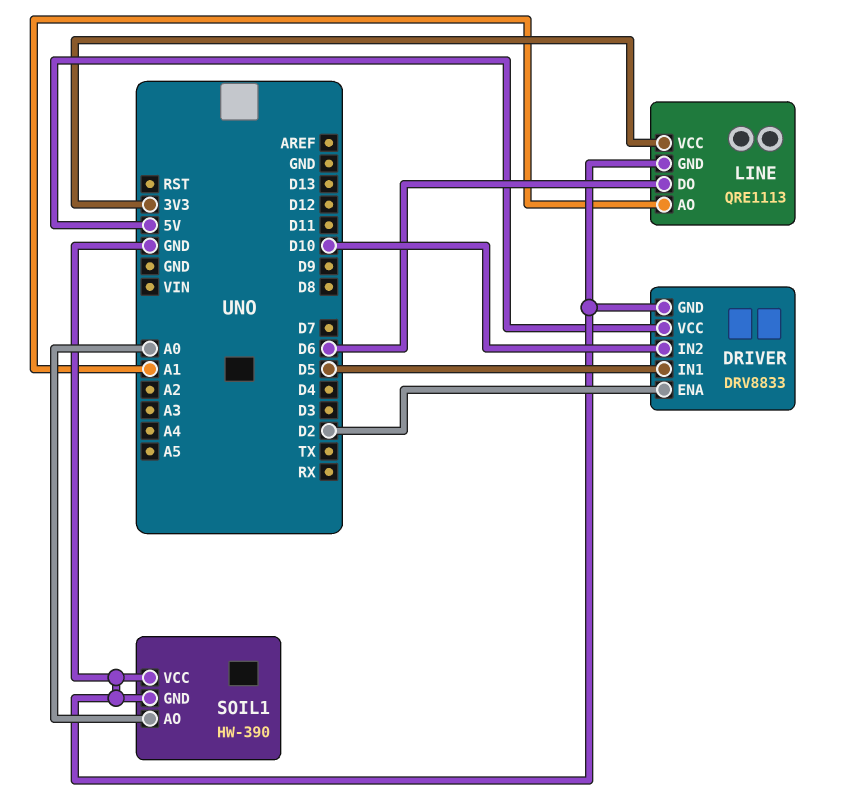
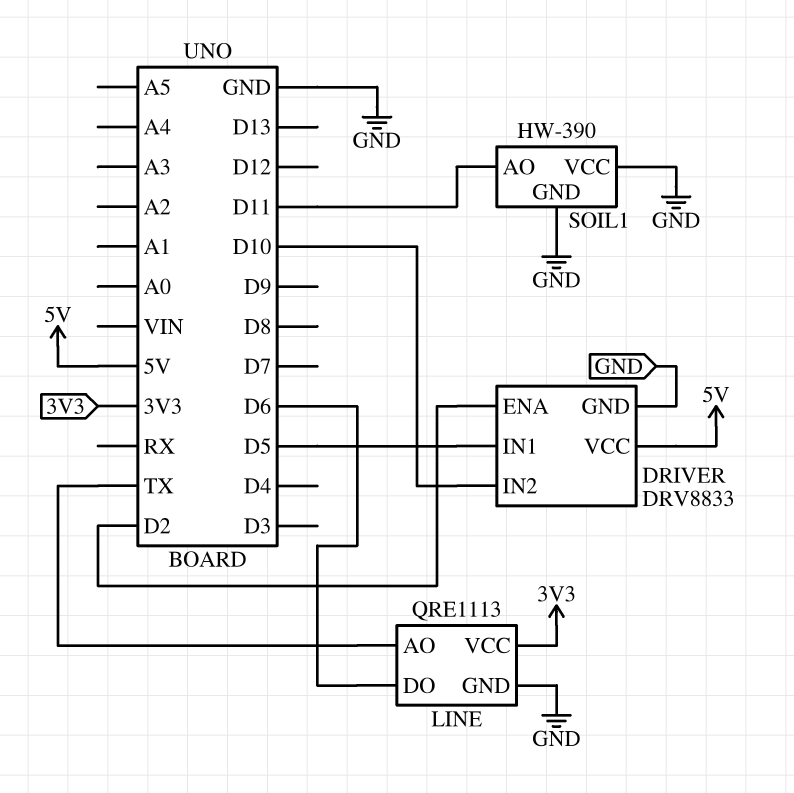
LINE pin AO: A1 -> TX
SOIL1 pin AO: A0 -> D11

